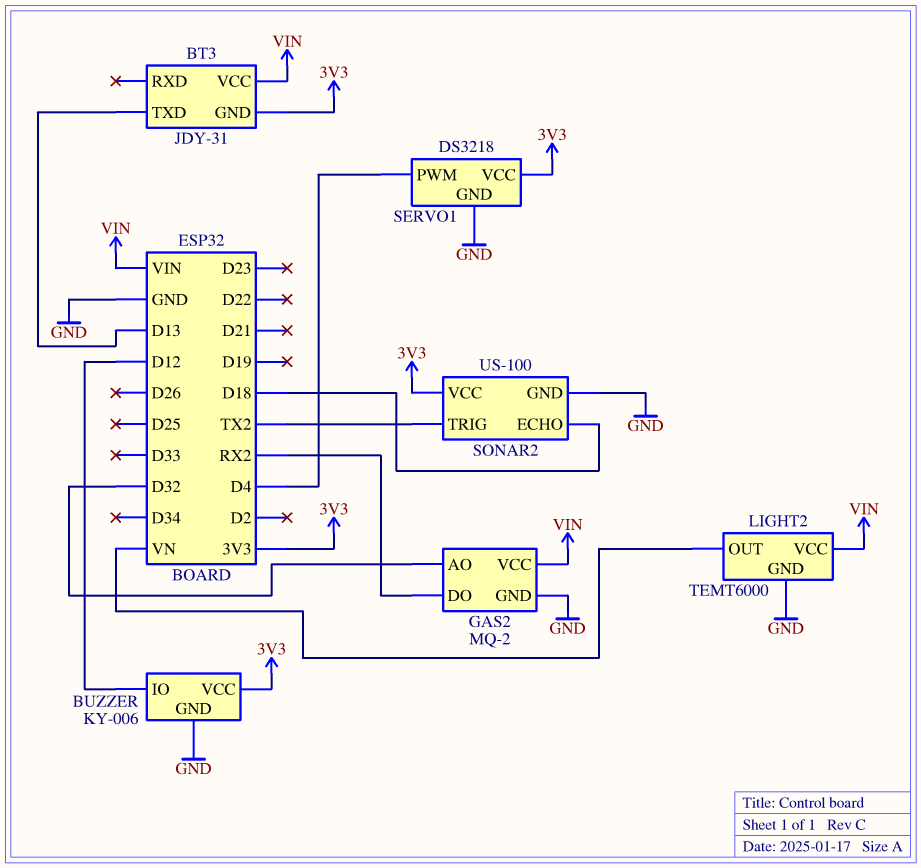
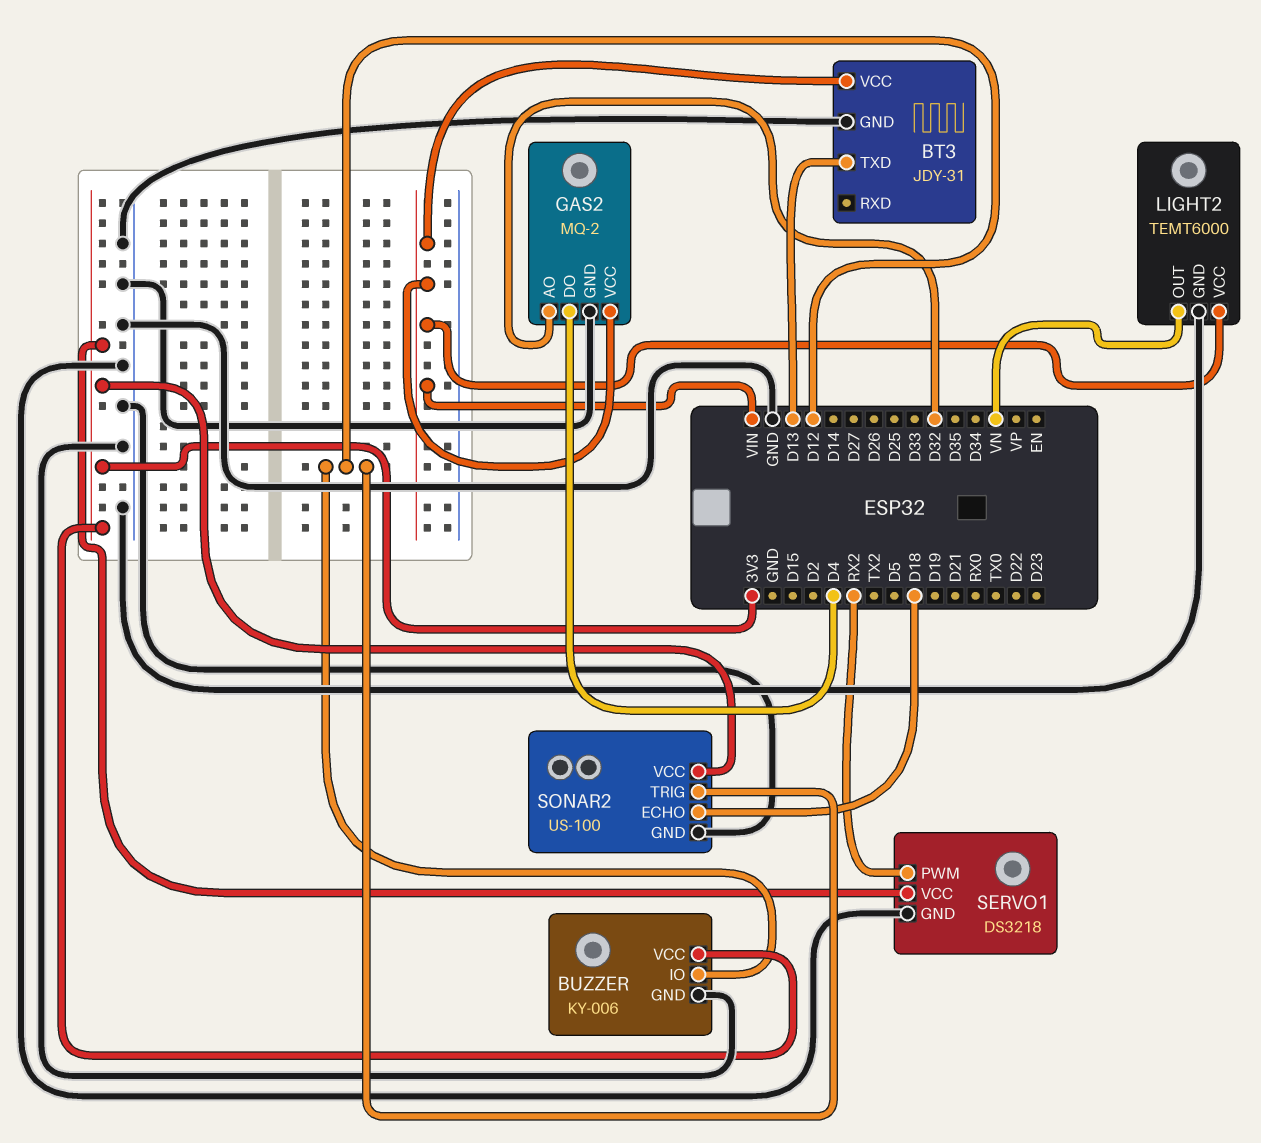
BT3 pin GND: 3V3 -> GND
GAS2 pin DO: RX2 -> D4
SERVO1 pin PWM: D4 -> RX2
SONAR2 pin TRIG: TX2 -> D12

